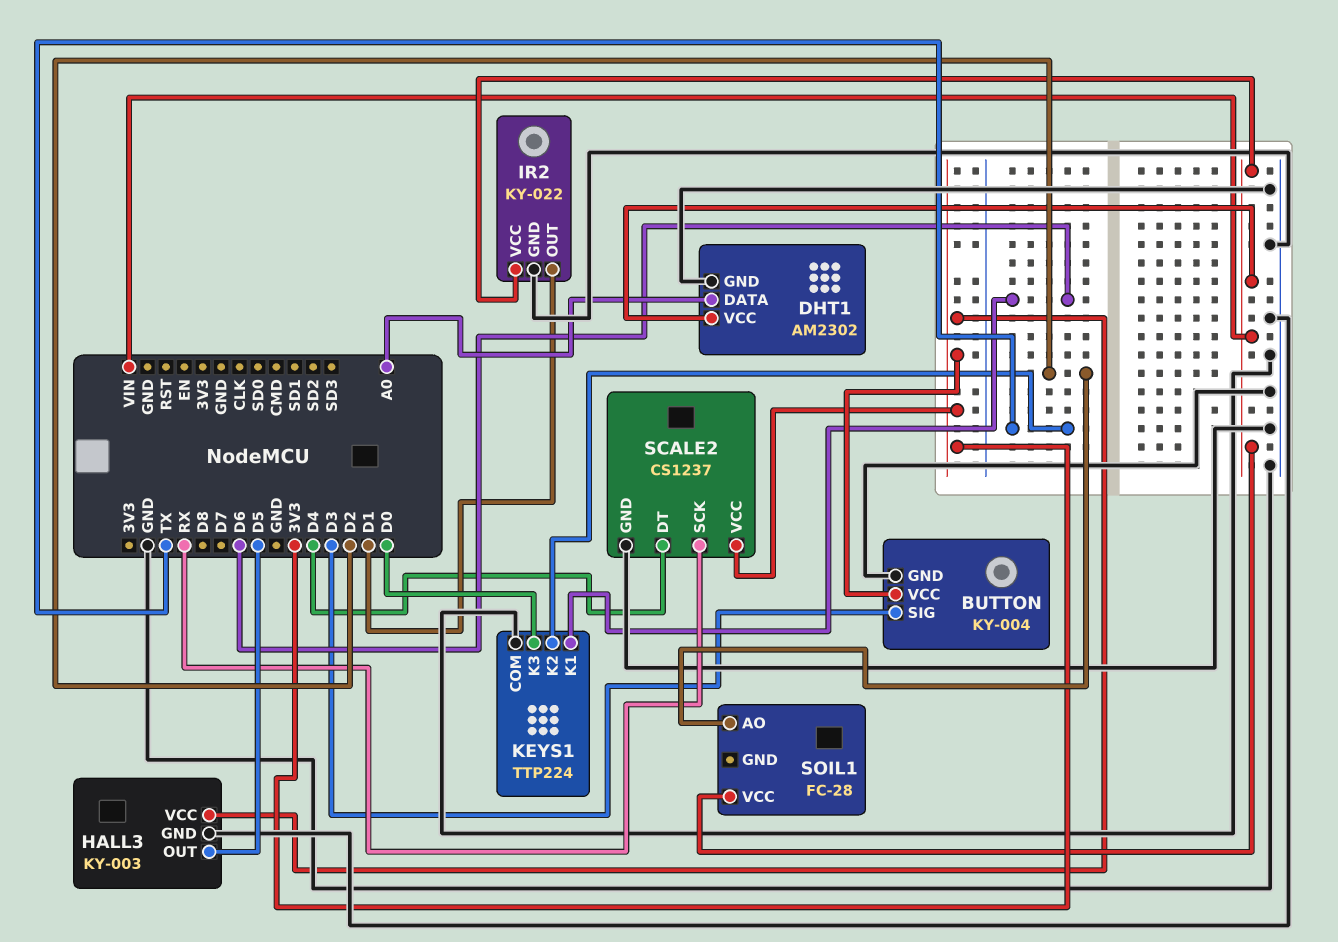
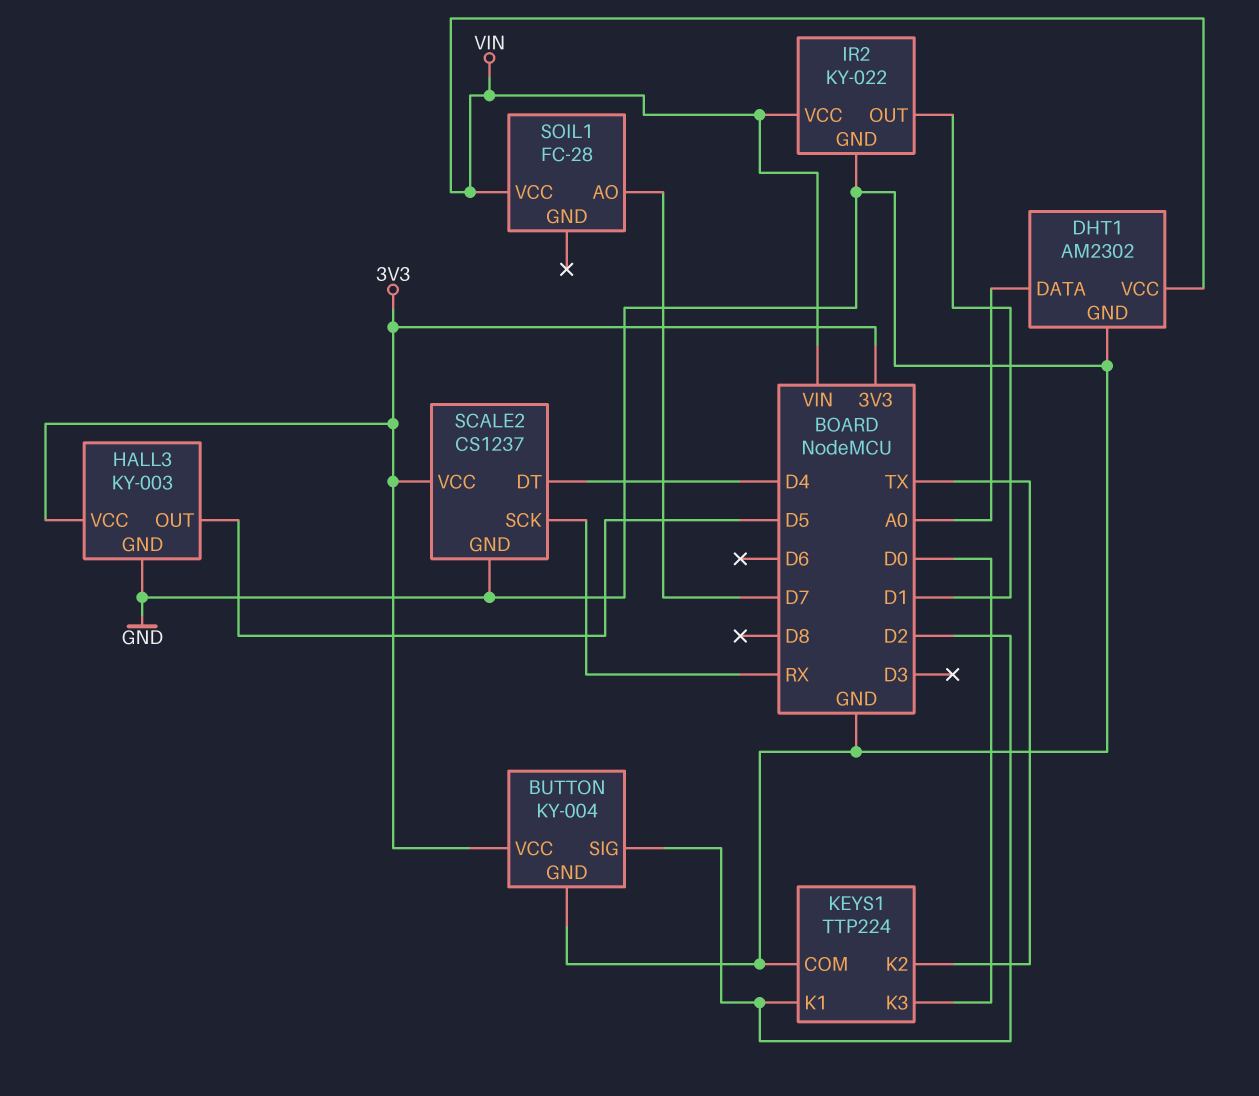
BUTTON pin SIG: D3 -> D2
KEYS1 pin K1: D6 -> D2
SOIL1 pin AO: D2 -> D7

